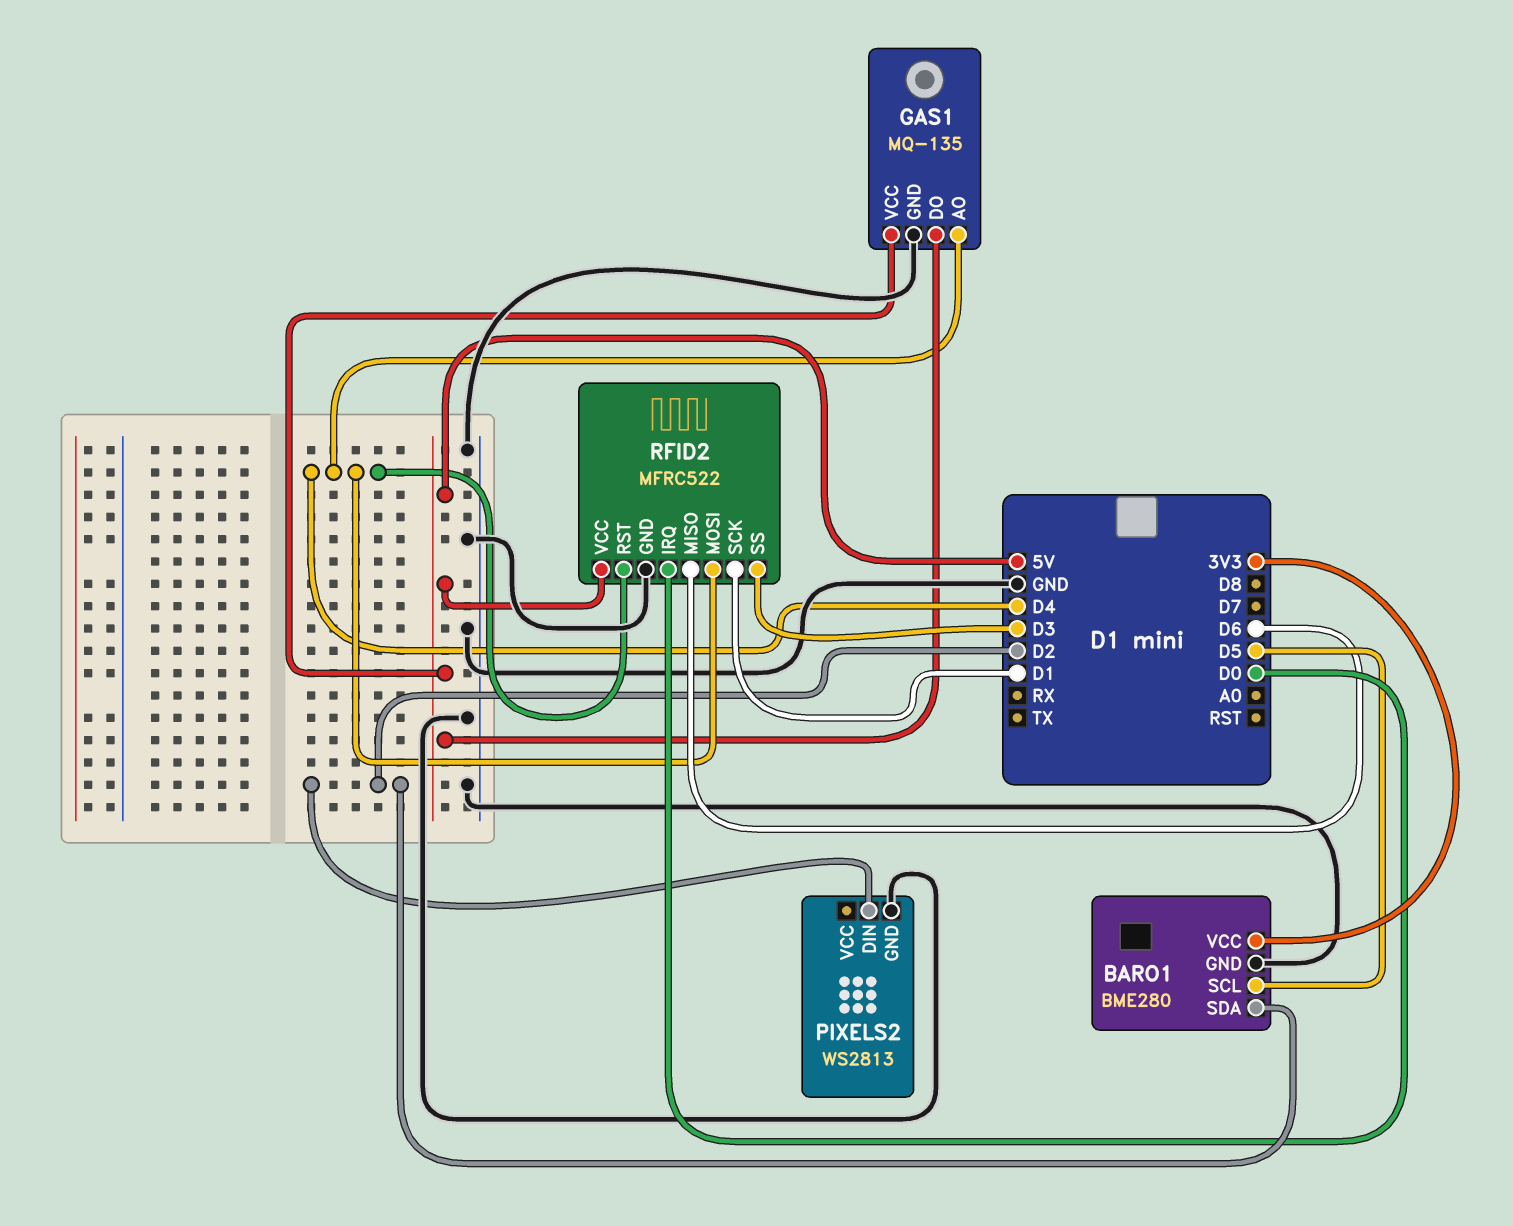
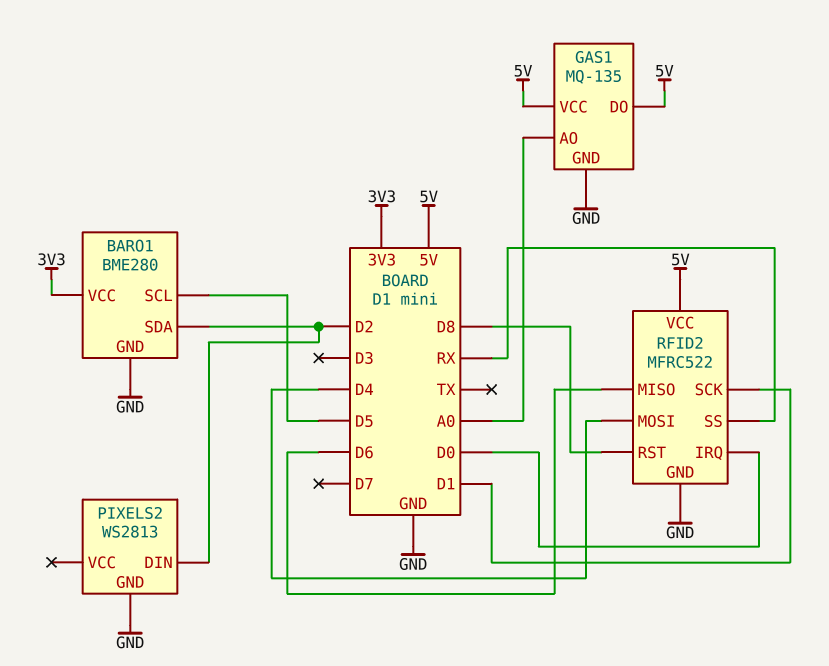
GAS1 pin AO: D4 -> A0
RFID2 pin RST: D4 -> D8
RFID2 pin SS: D3 -> RX

